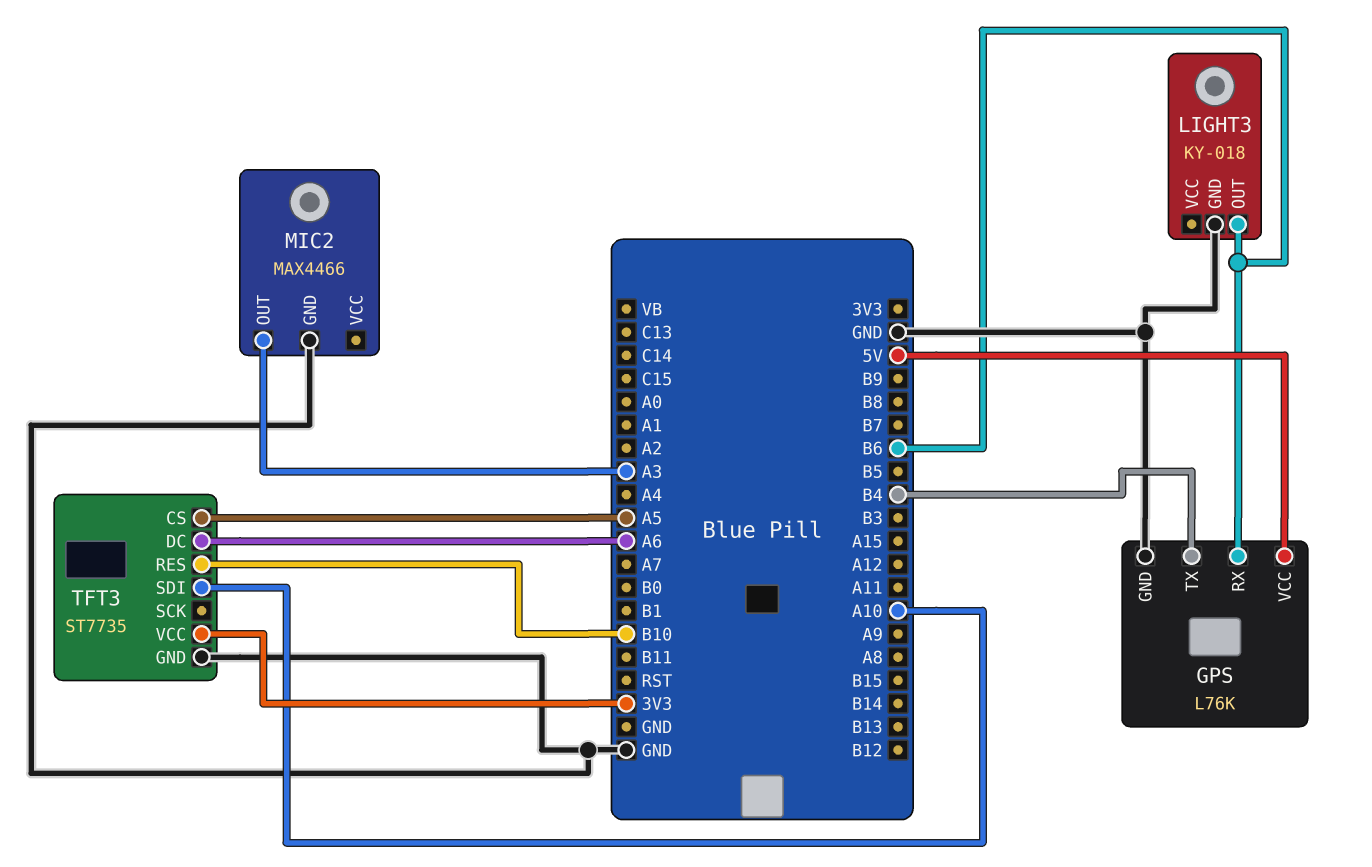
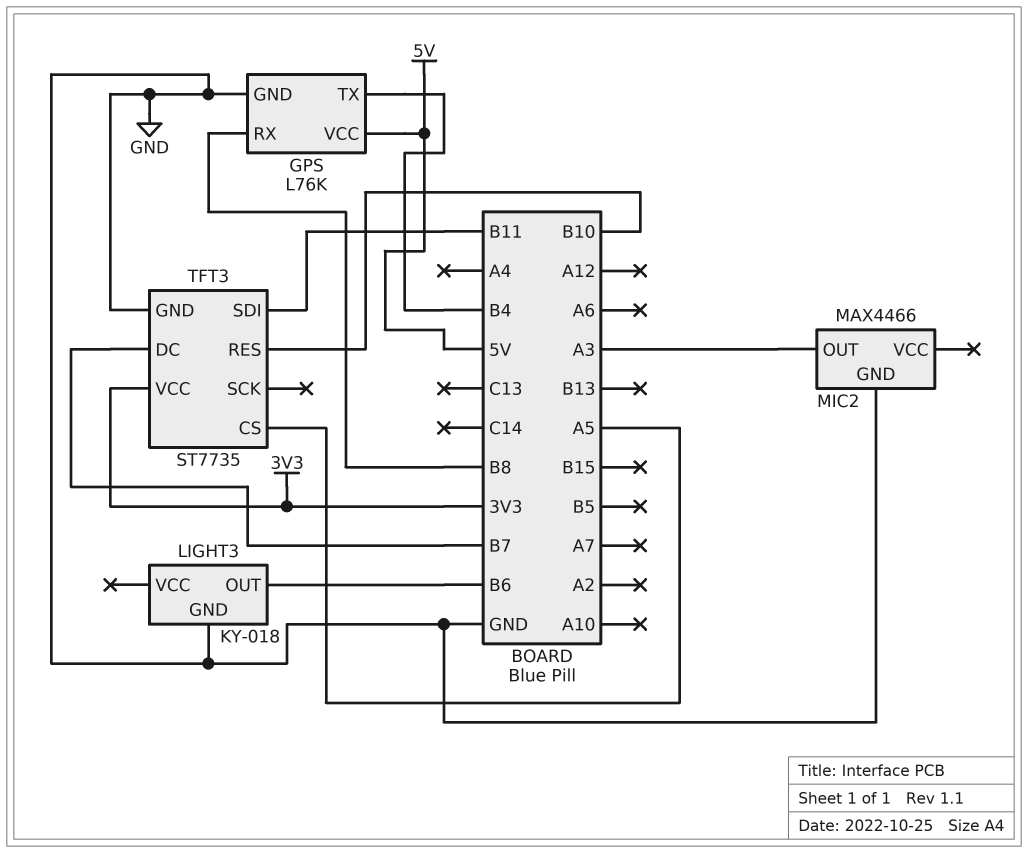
GPS pin RX: B6 -> B8
TFT3 pin DC: A6 -> B7
TFT3 pin SDI: A10 -> B11

